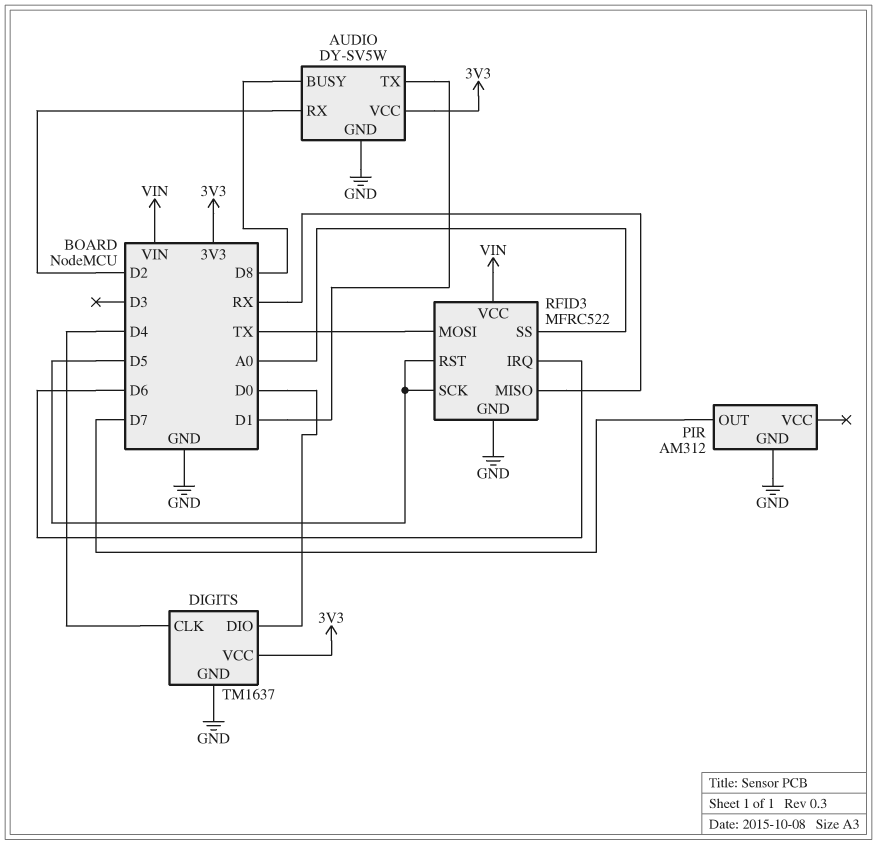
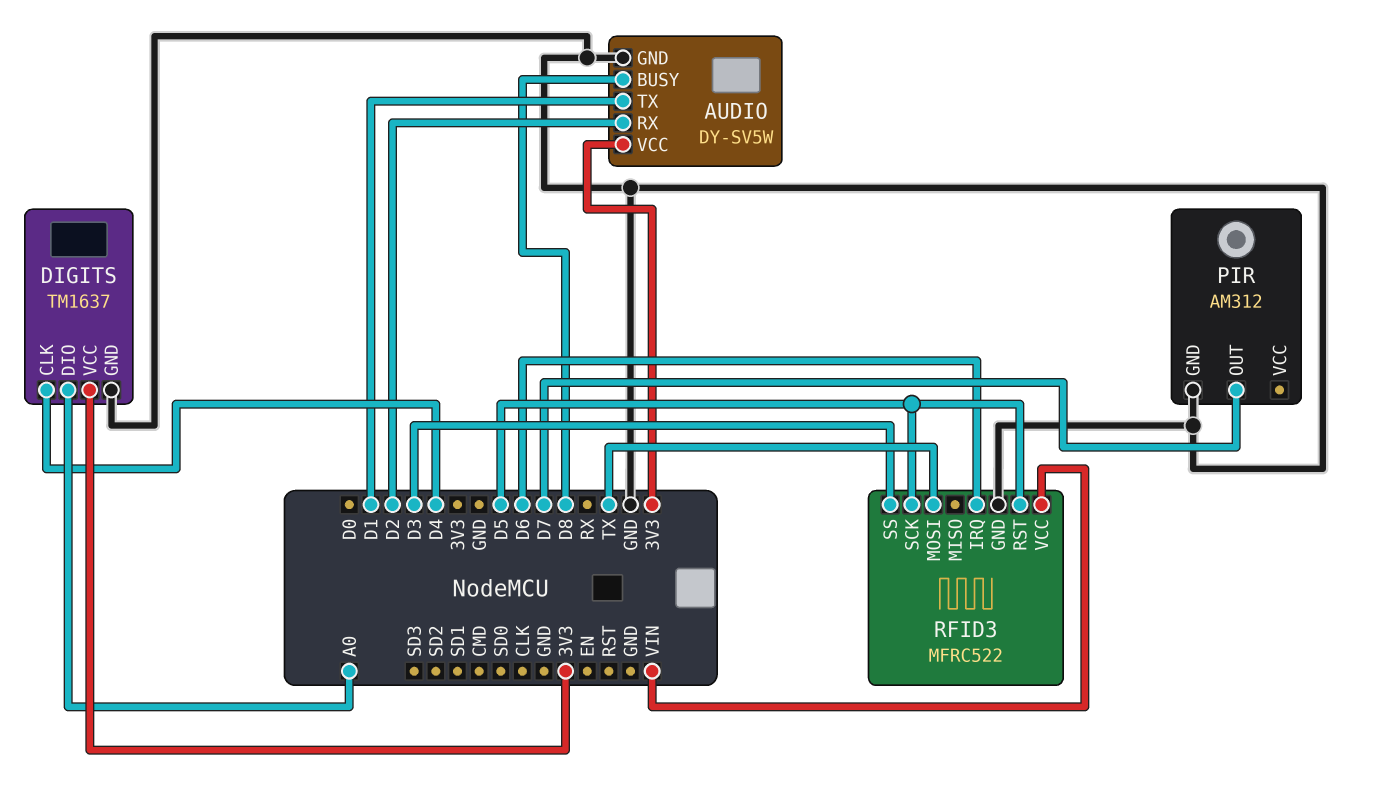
DIGITS pin DIO: D0 -> A0
RFID3 pin MISO: RX -> none
RFID3 pin SS: A0 -> D3

